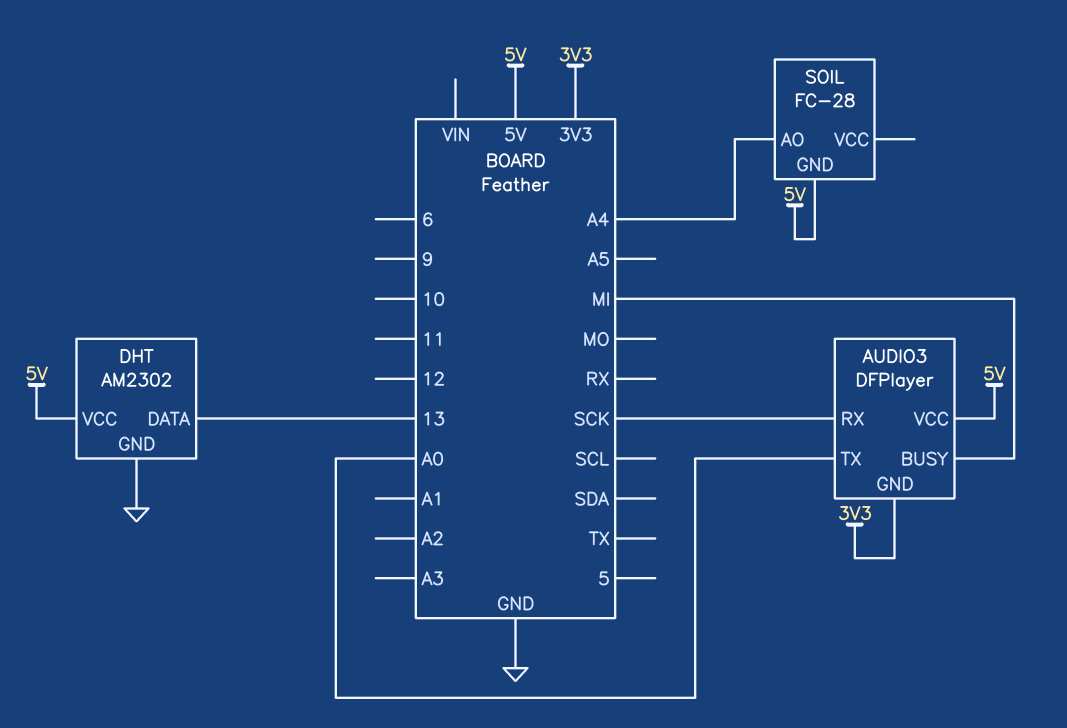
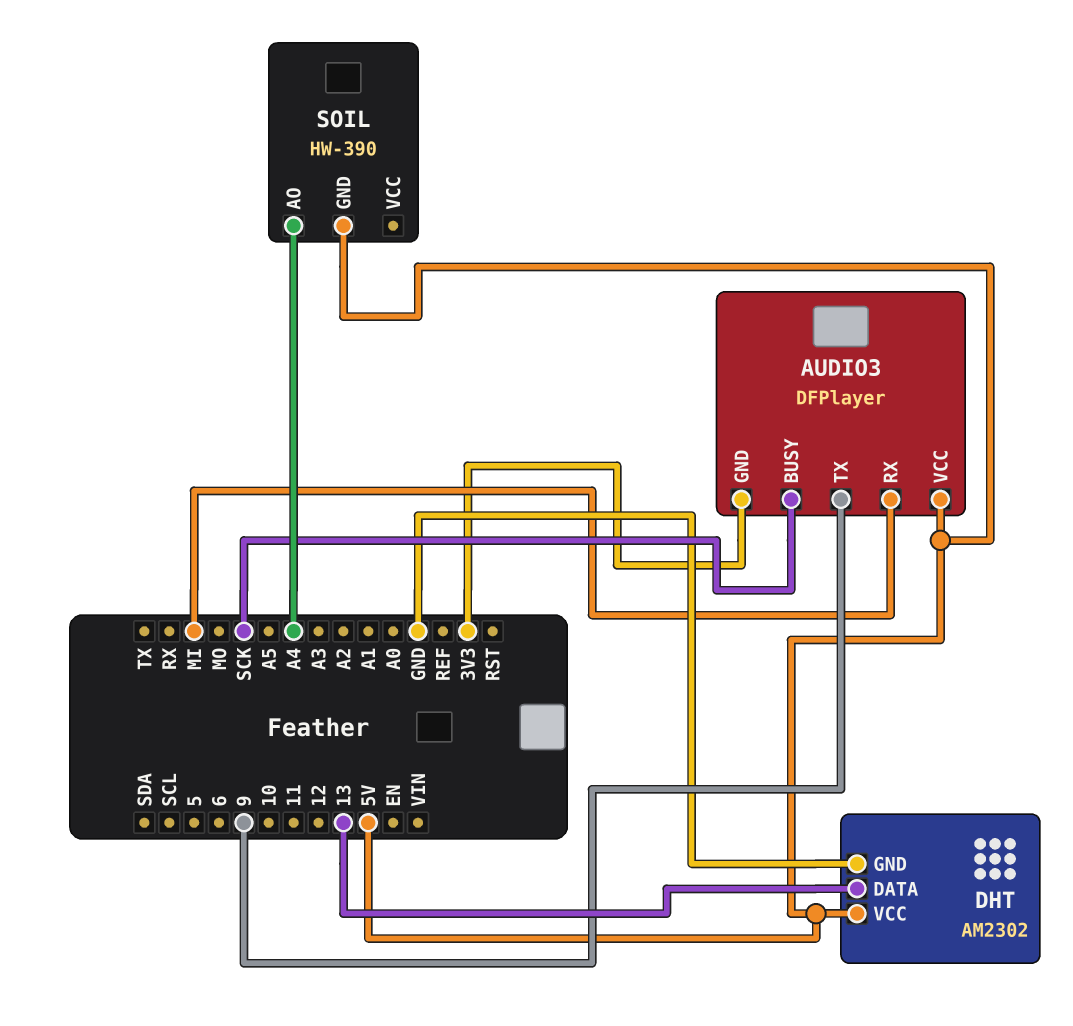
AUDIO3 pin BUSY: MI -> SCK
AUDIO3 pin RX: SCK -> MI
AUDIO3 pin TX: A0 -> 9
SOIL: FC-28 -> HW-390

